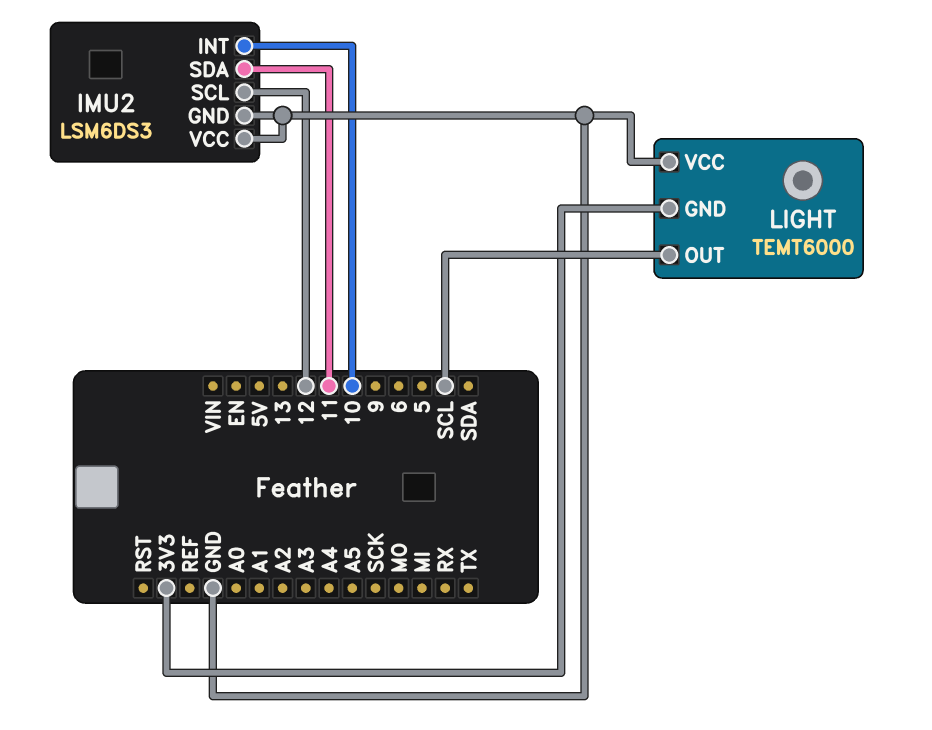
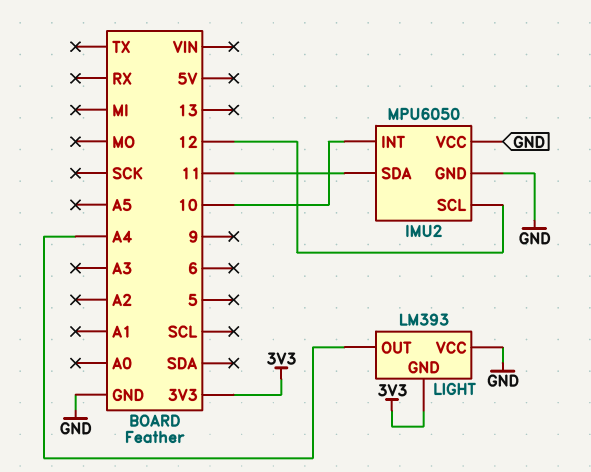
IMU2: LSM6DS3 -> MPU6050
LIGHT: TEMT6000 -> LM393
LIGHT pin OUT: SCL -> A4

